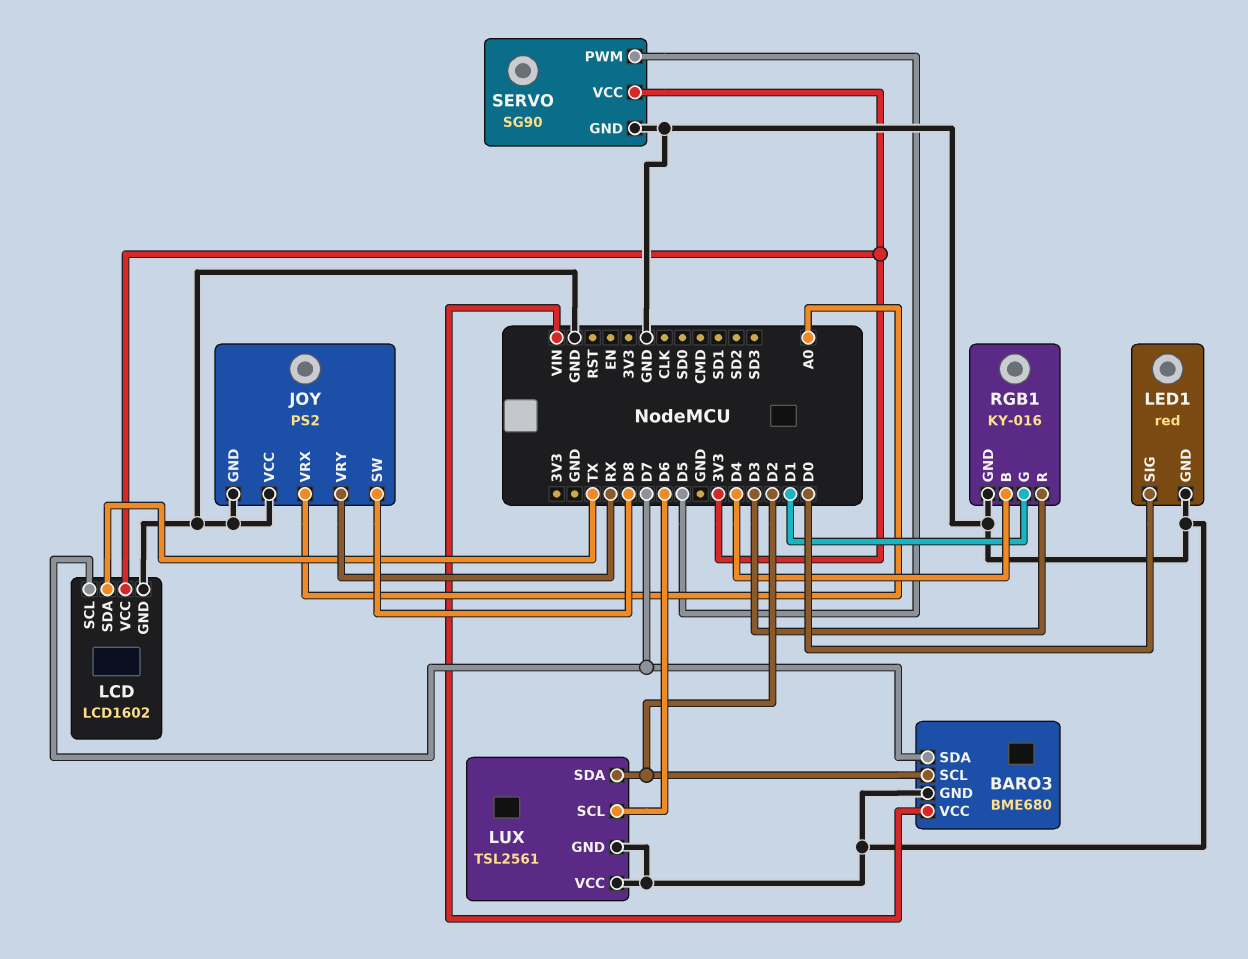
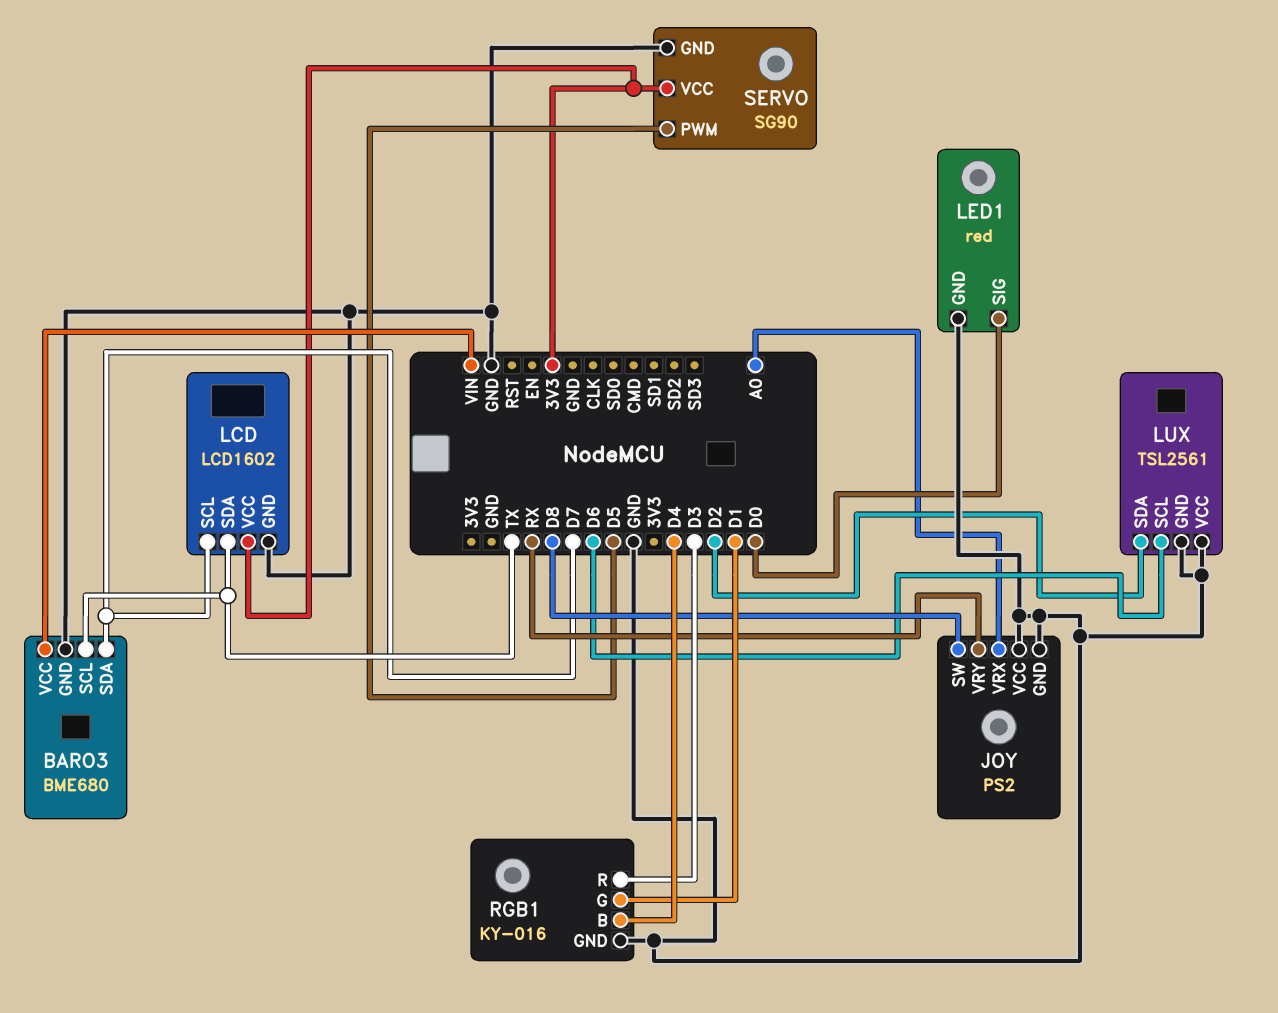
BARO3 pin SCL: D2 -> TX

